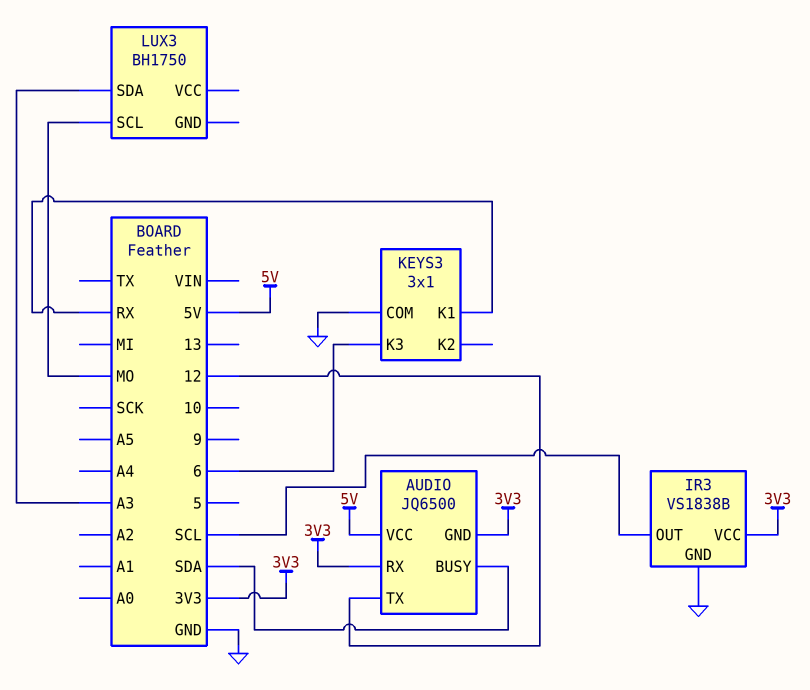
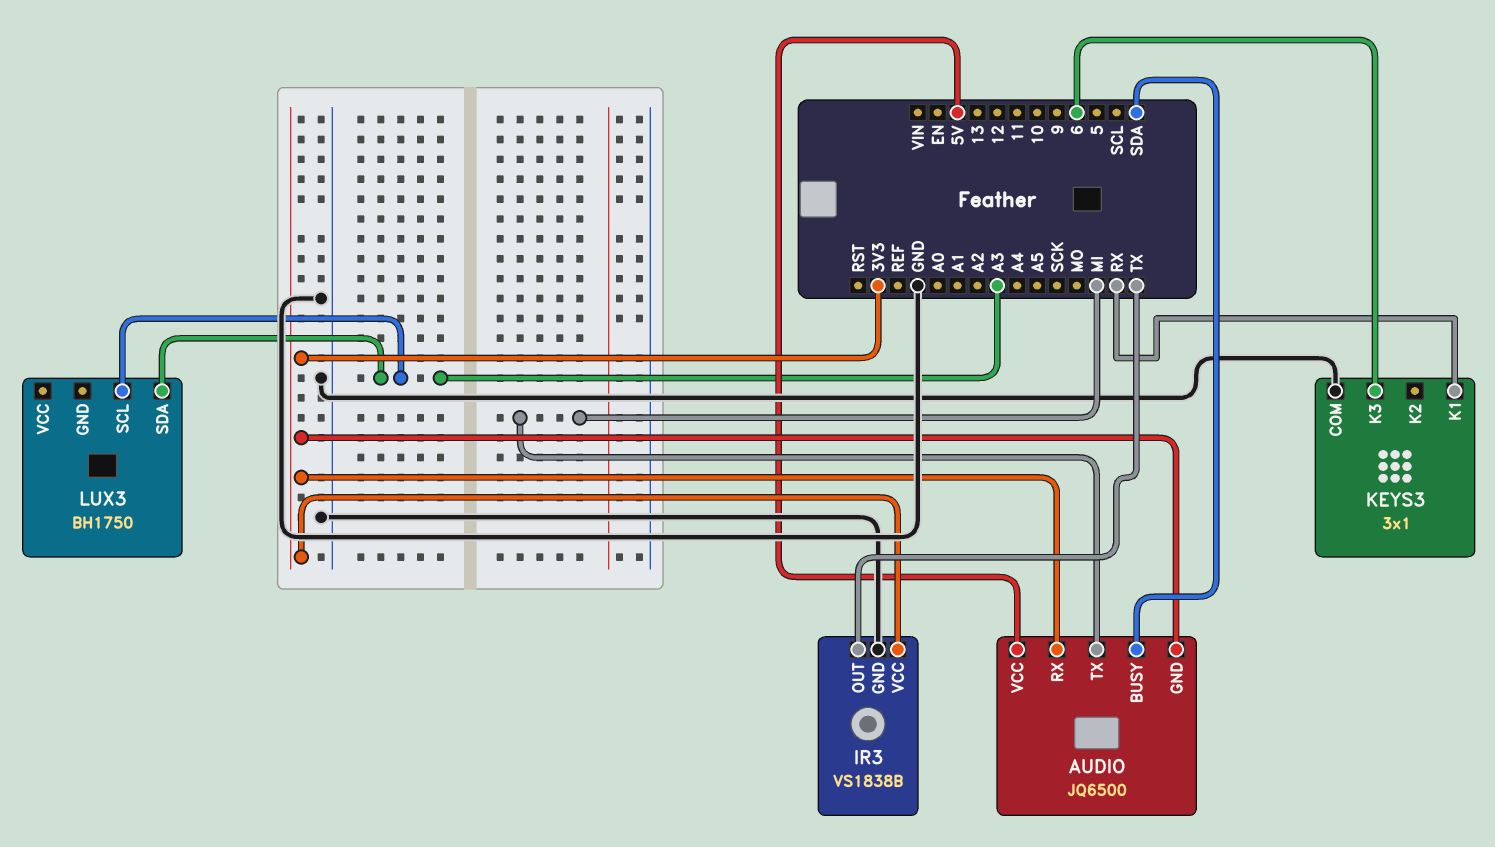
AUDIO pin TX: 12 -> MI
IR3 pin OUT: SCL -> TX
LUX3 pin SCL: MO -> A3

